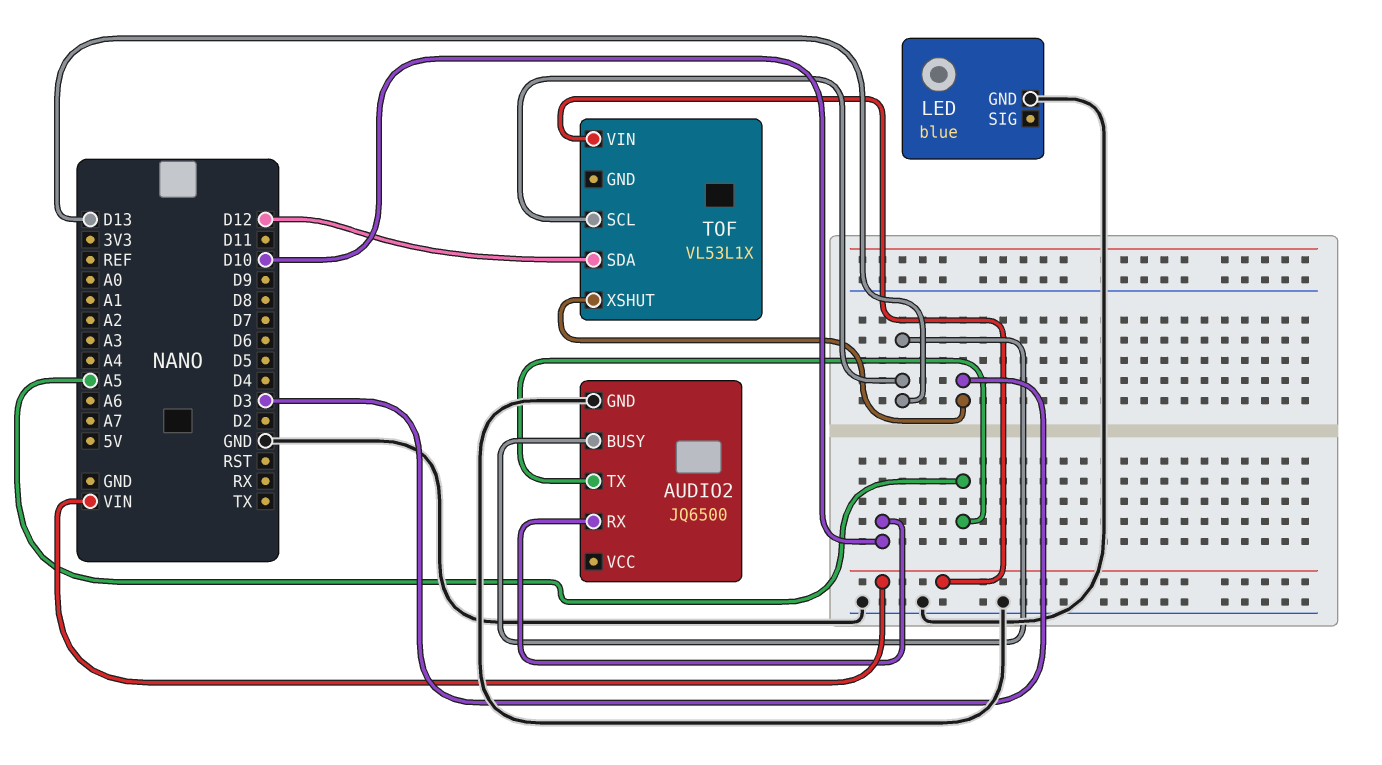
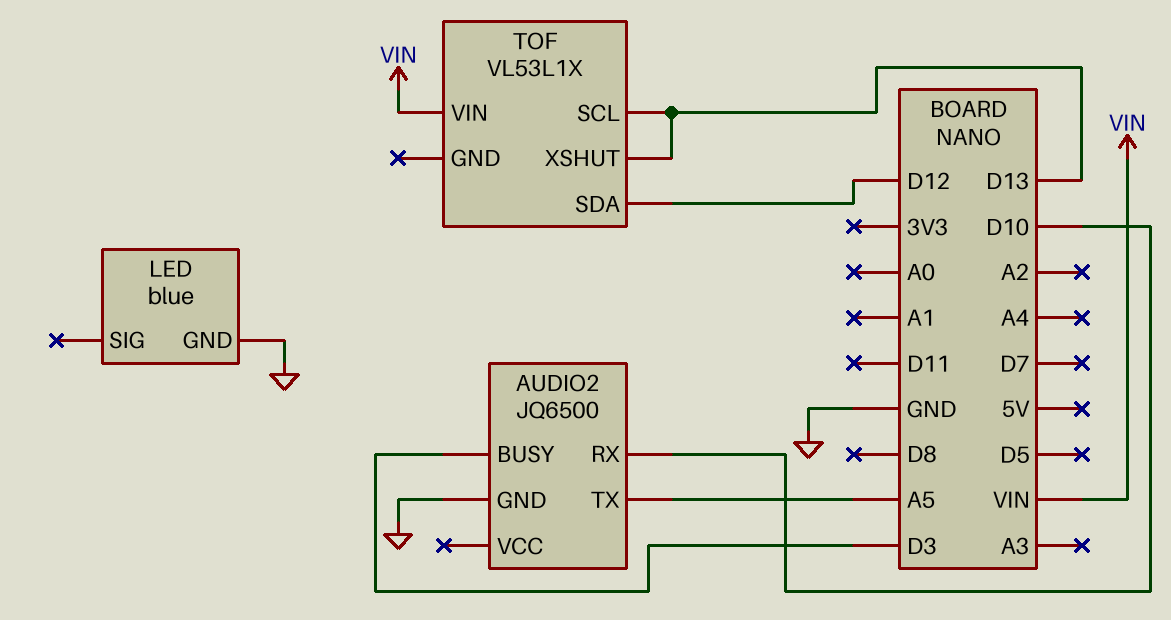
AUDIO2 pin BUSY: D13 -> D3
TOF pin XSHUT: D3 -> D13

